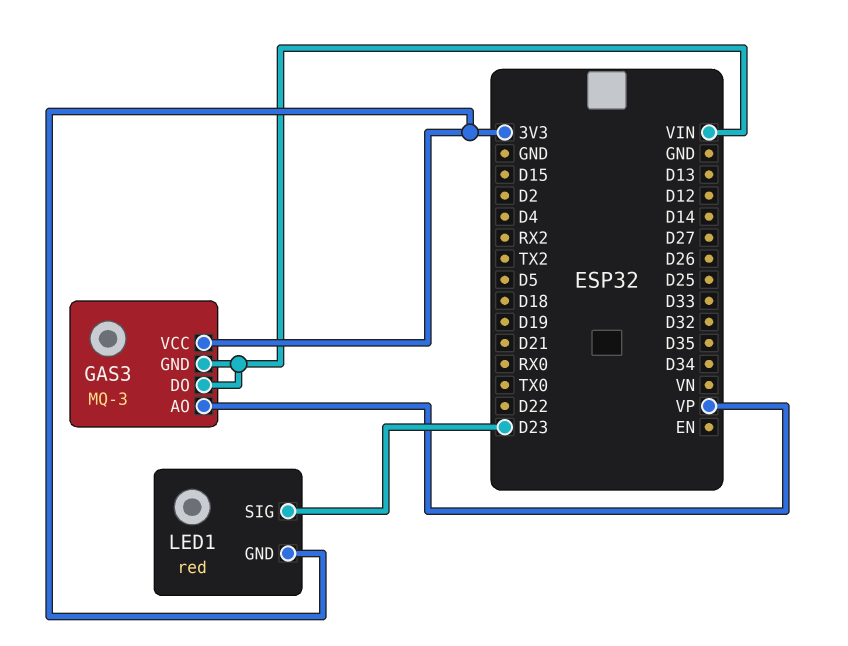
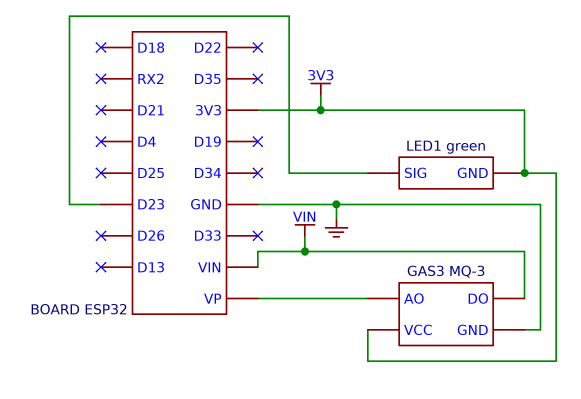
GAS3 pin GND: VIN -> GND
LED1: red -> green

